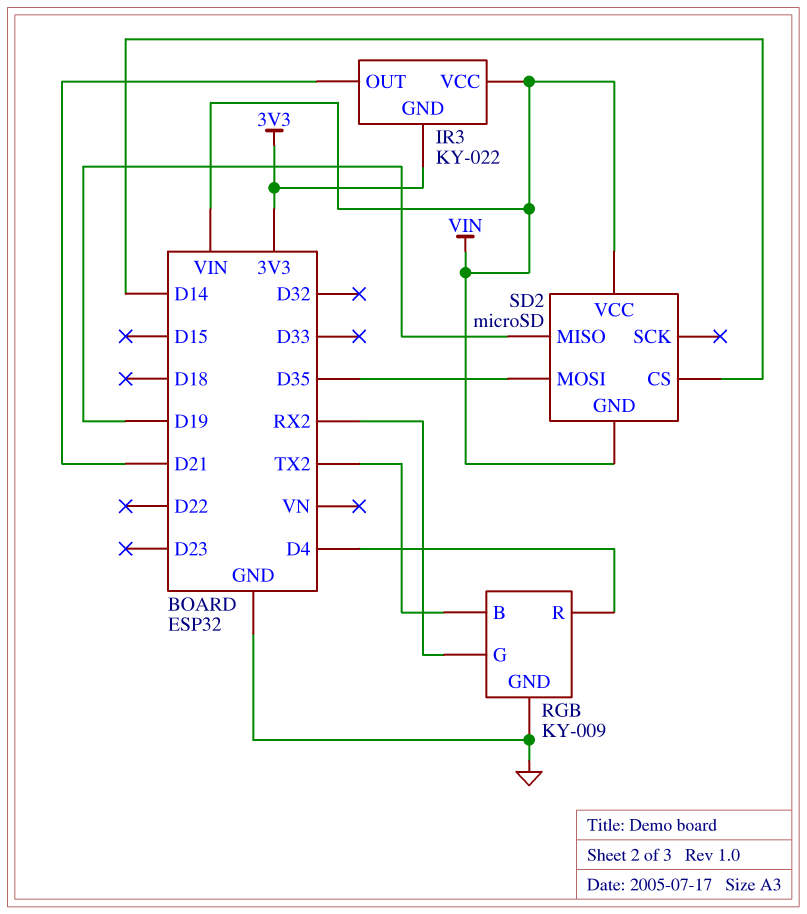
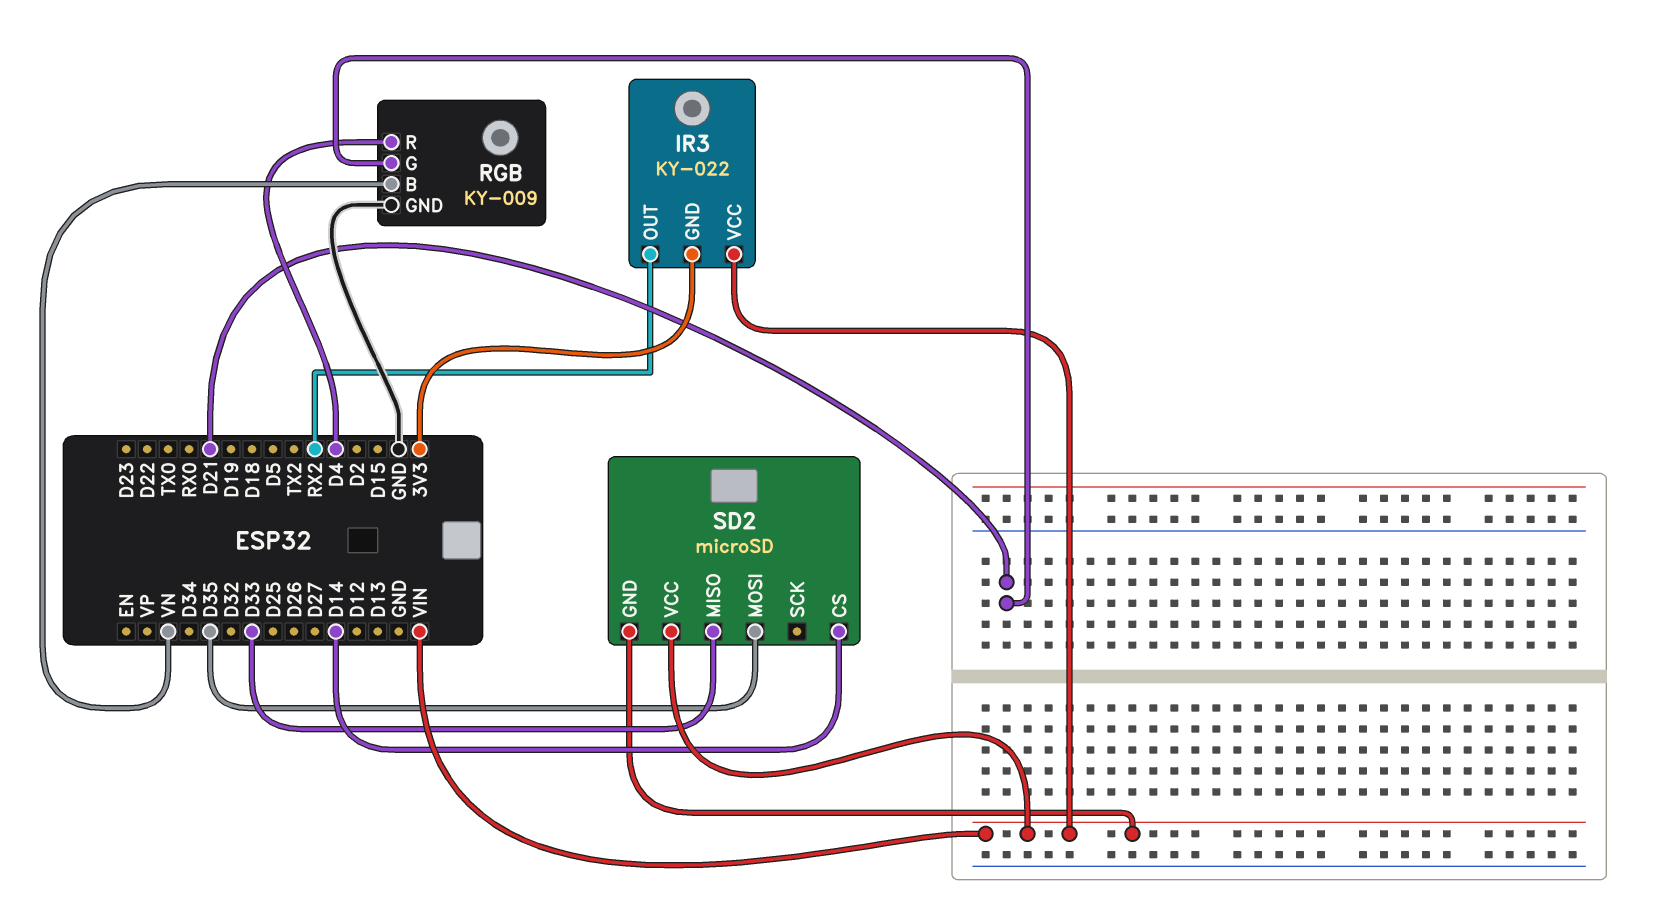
IR3 pin OUT: D21 -> RX2
RGB pin B: TX2 -> VN
RGB pin G: RX2 -> D21
SD2 pin MISO: D19 -> D33

